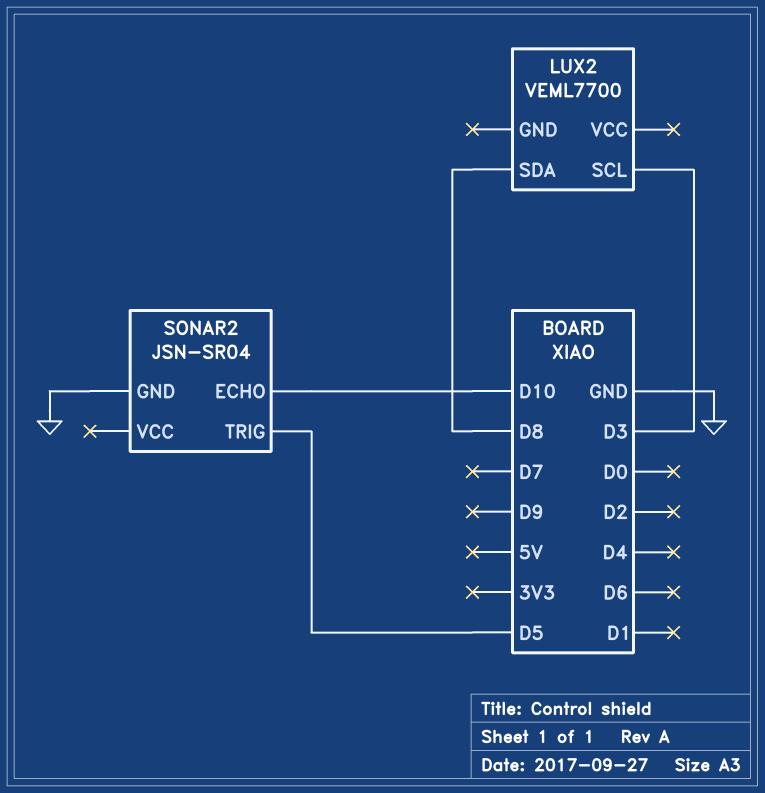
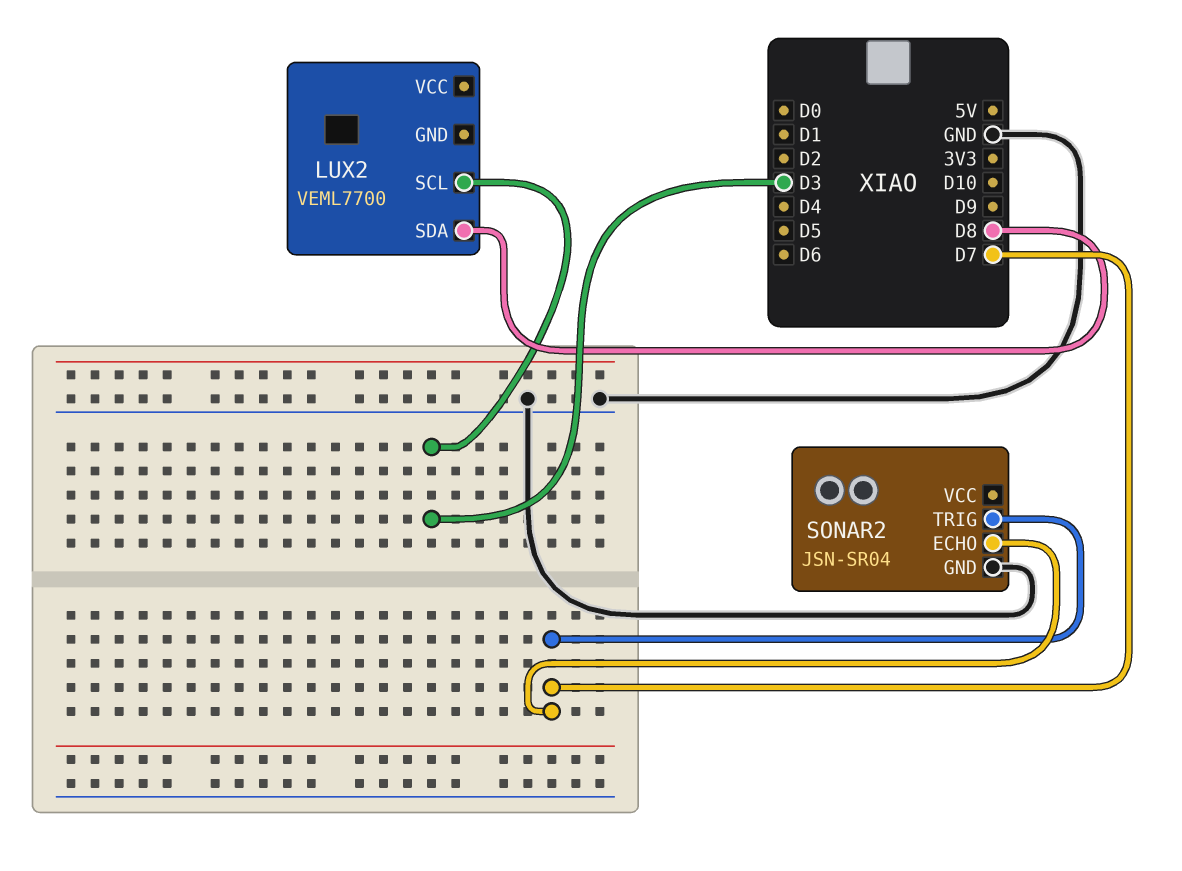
SONAR2 pin ECHO: D10 -> D7
SONAR2 pin TRIG: D5 -> D7

